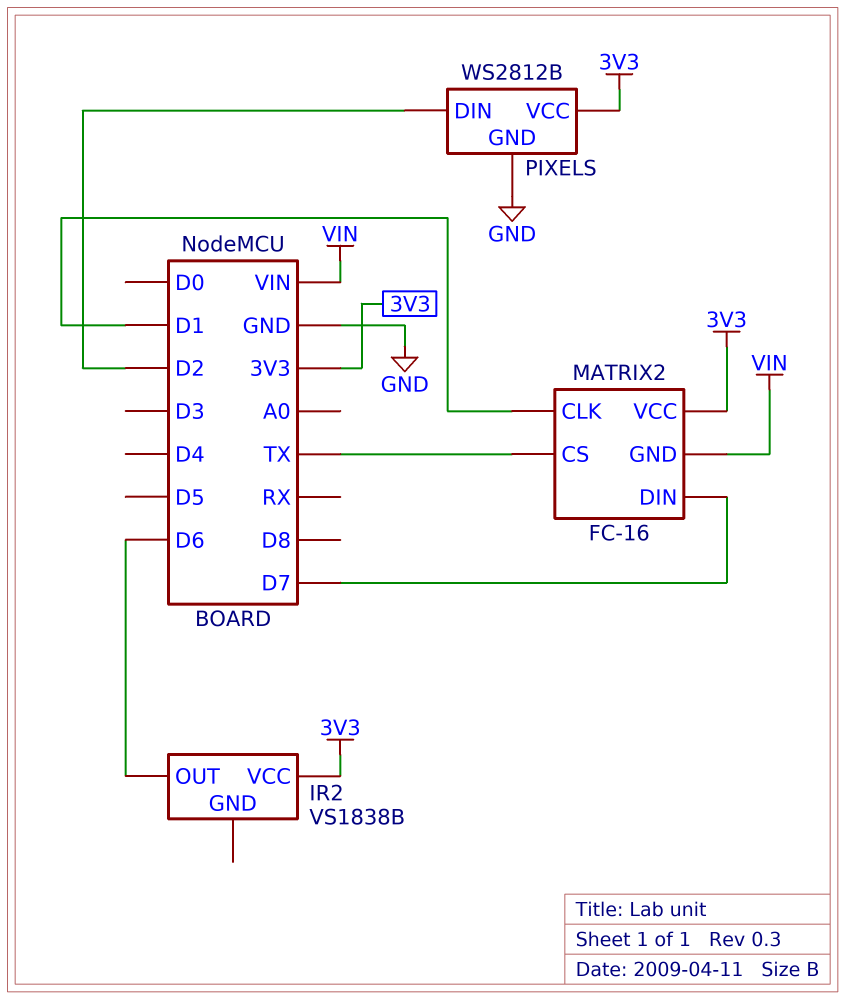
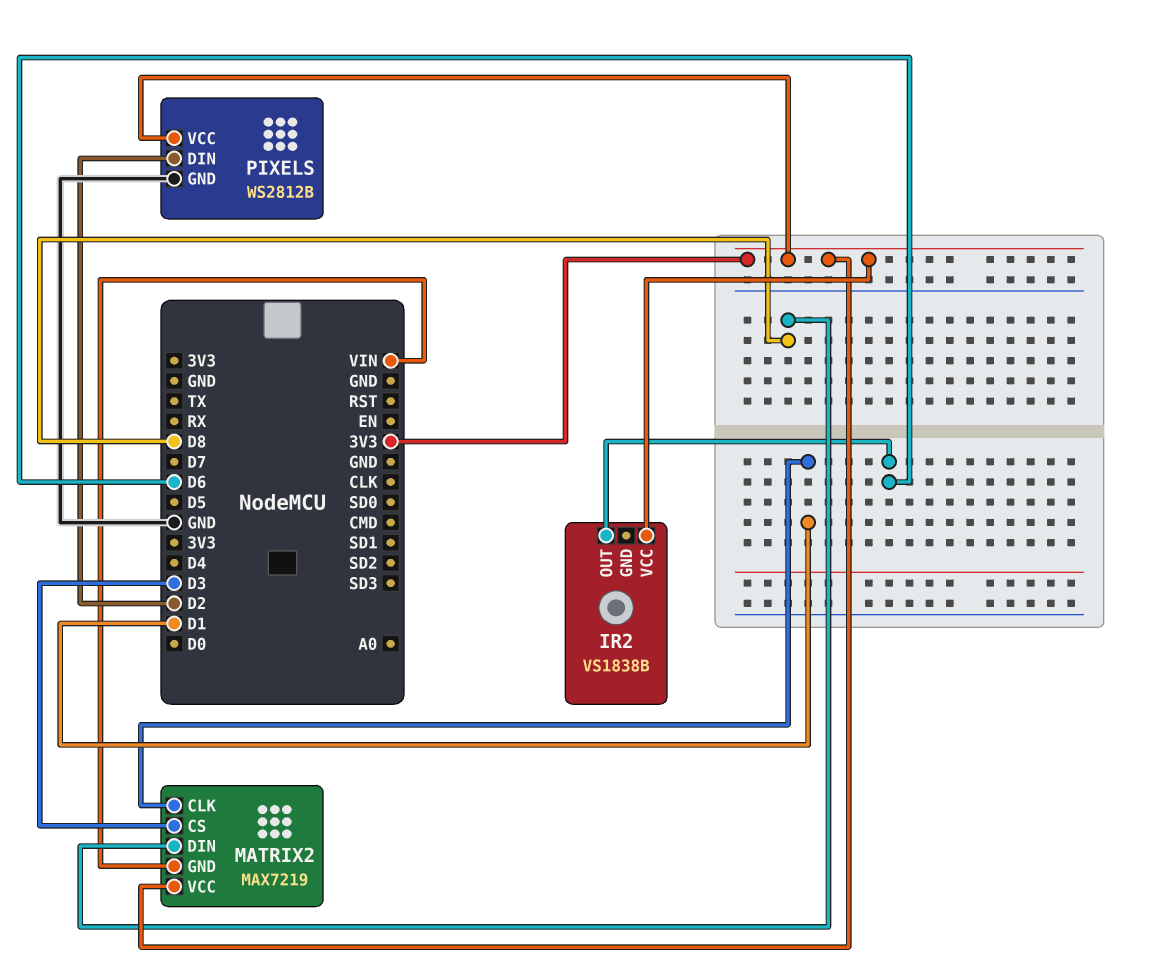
MATRIX2: FC-16 -> MAX7219
MATRIX2 pin CS: TX -> D3
MATRIX2 pin DIN: D7 -> D8

